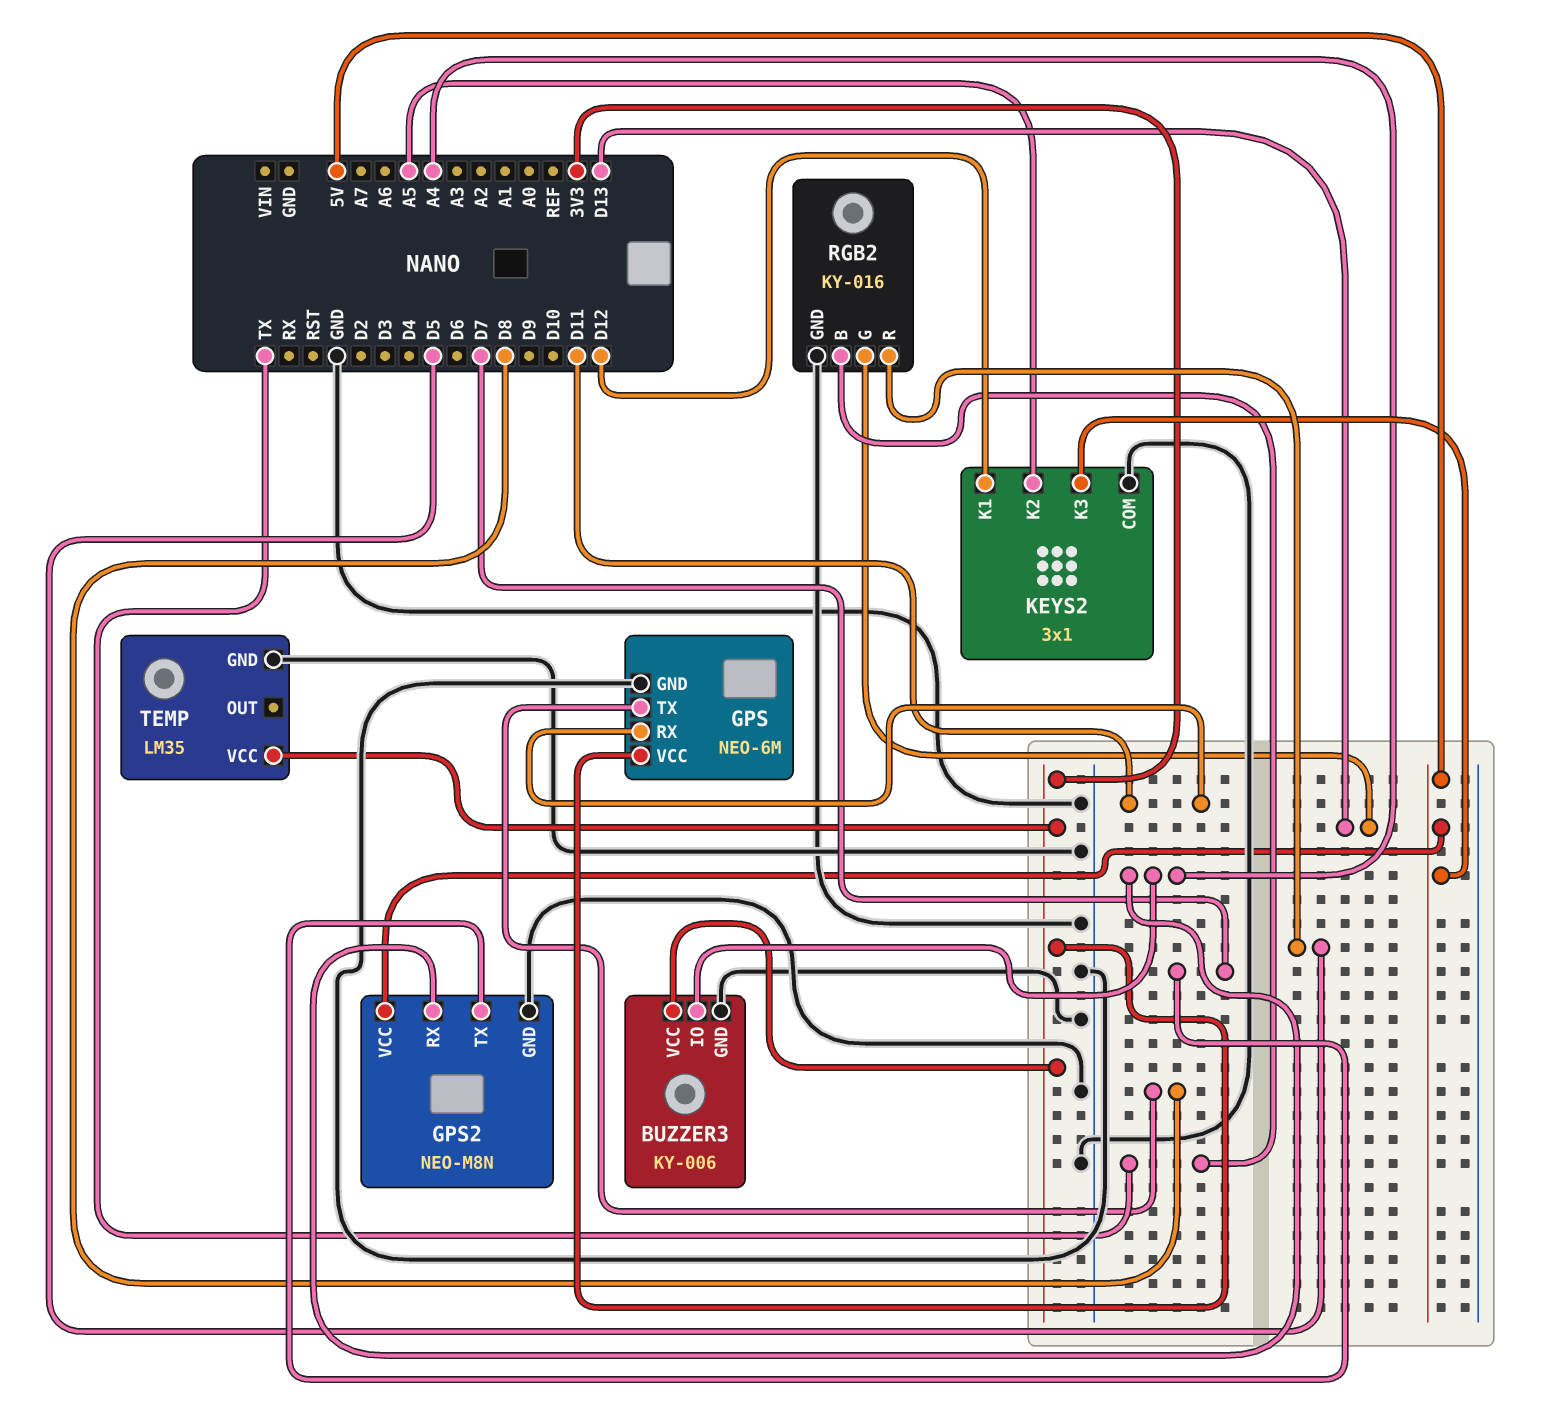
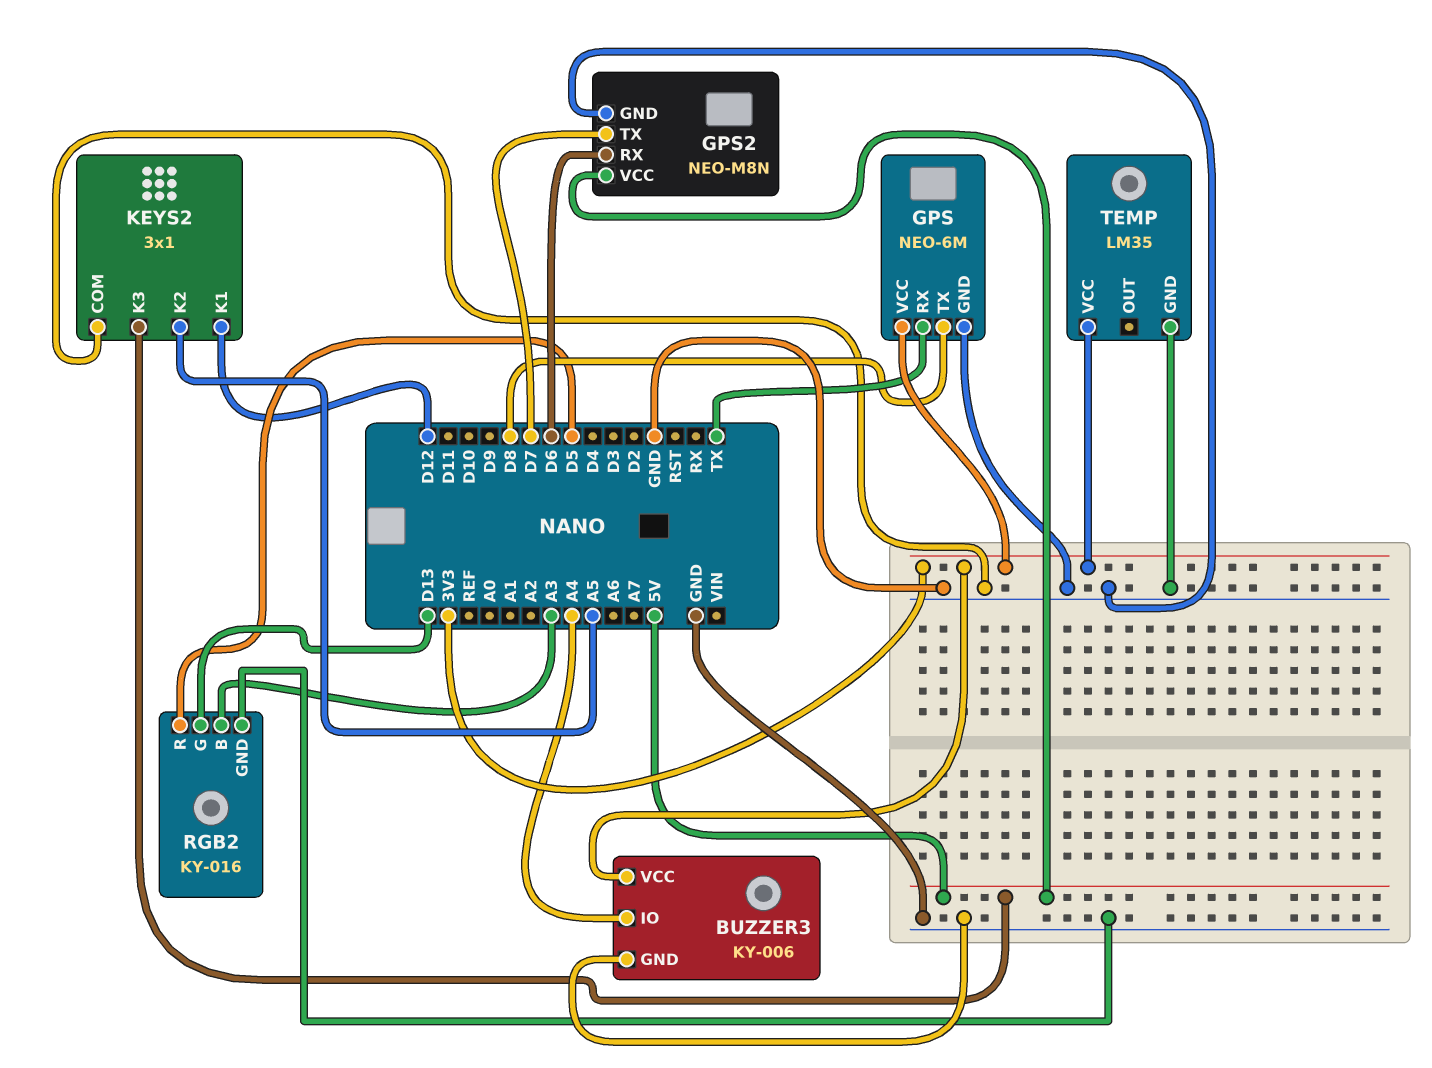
GPS pin RX: D11 -> TX
GPS2 pin RX: A4 -> D6
RGB2 pin B: TX -> A3

